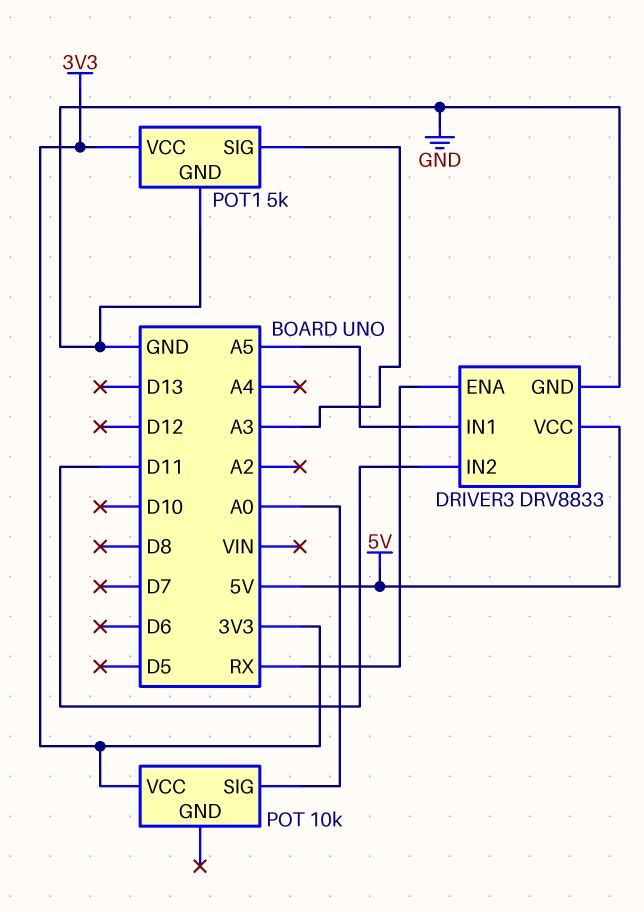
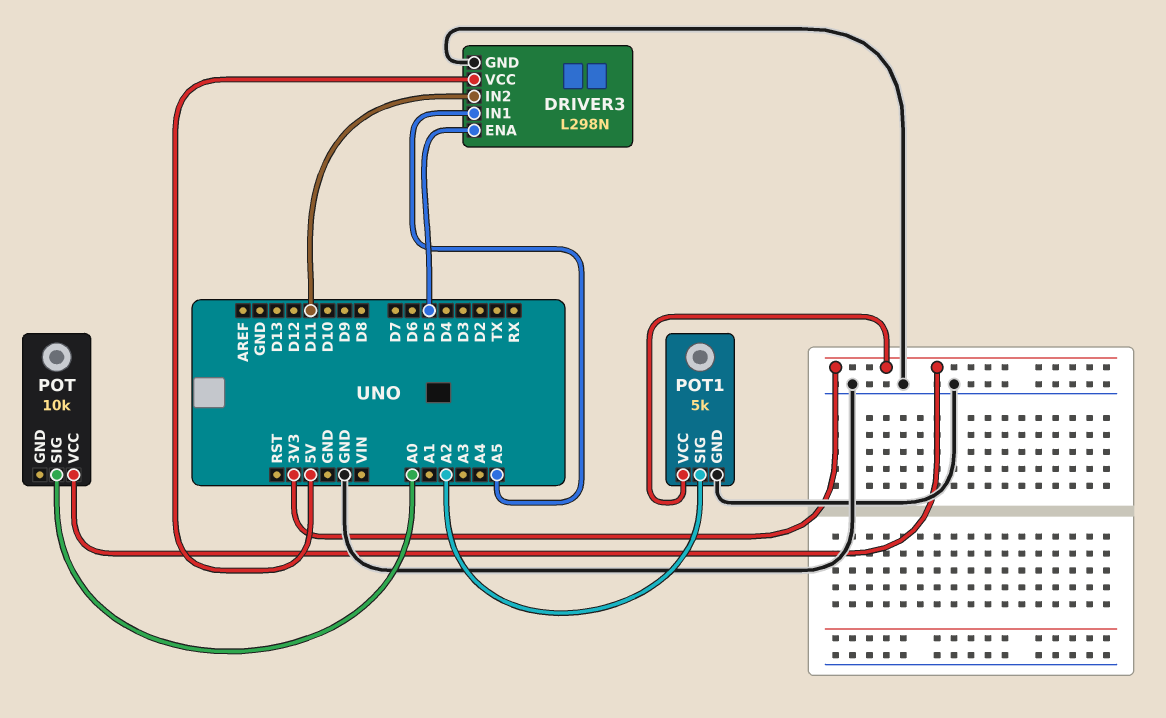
DRIVER3: DRV8833 -> L298N
DRIVER3 pin ENA: RX -> D5
POT1 pin SIG: A3 -> A2

